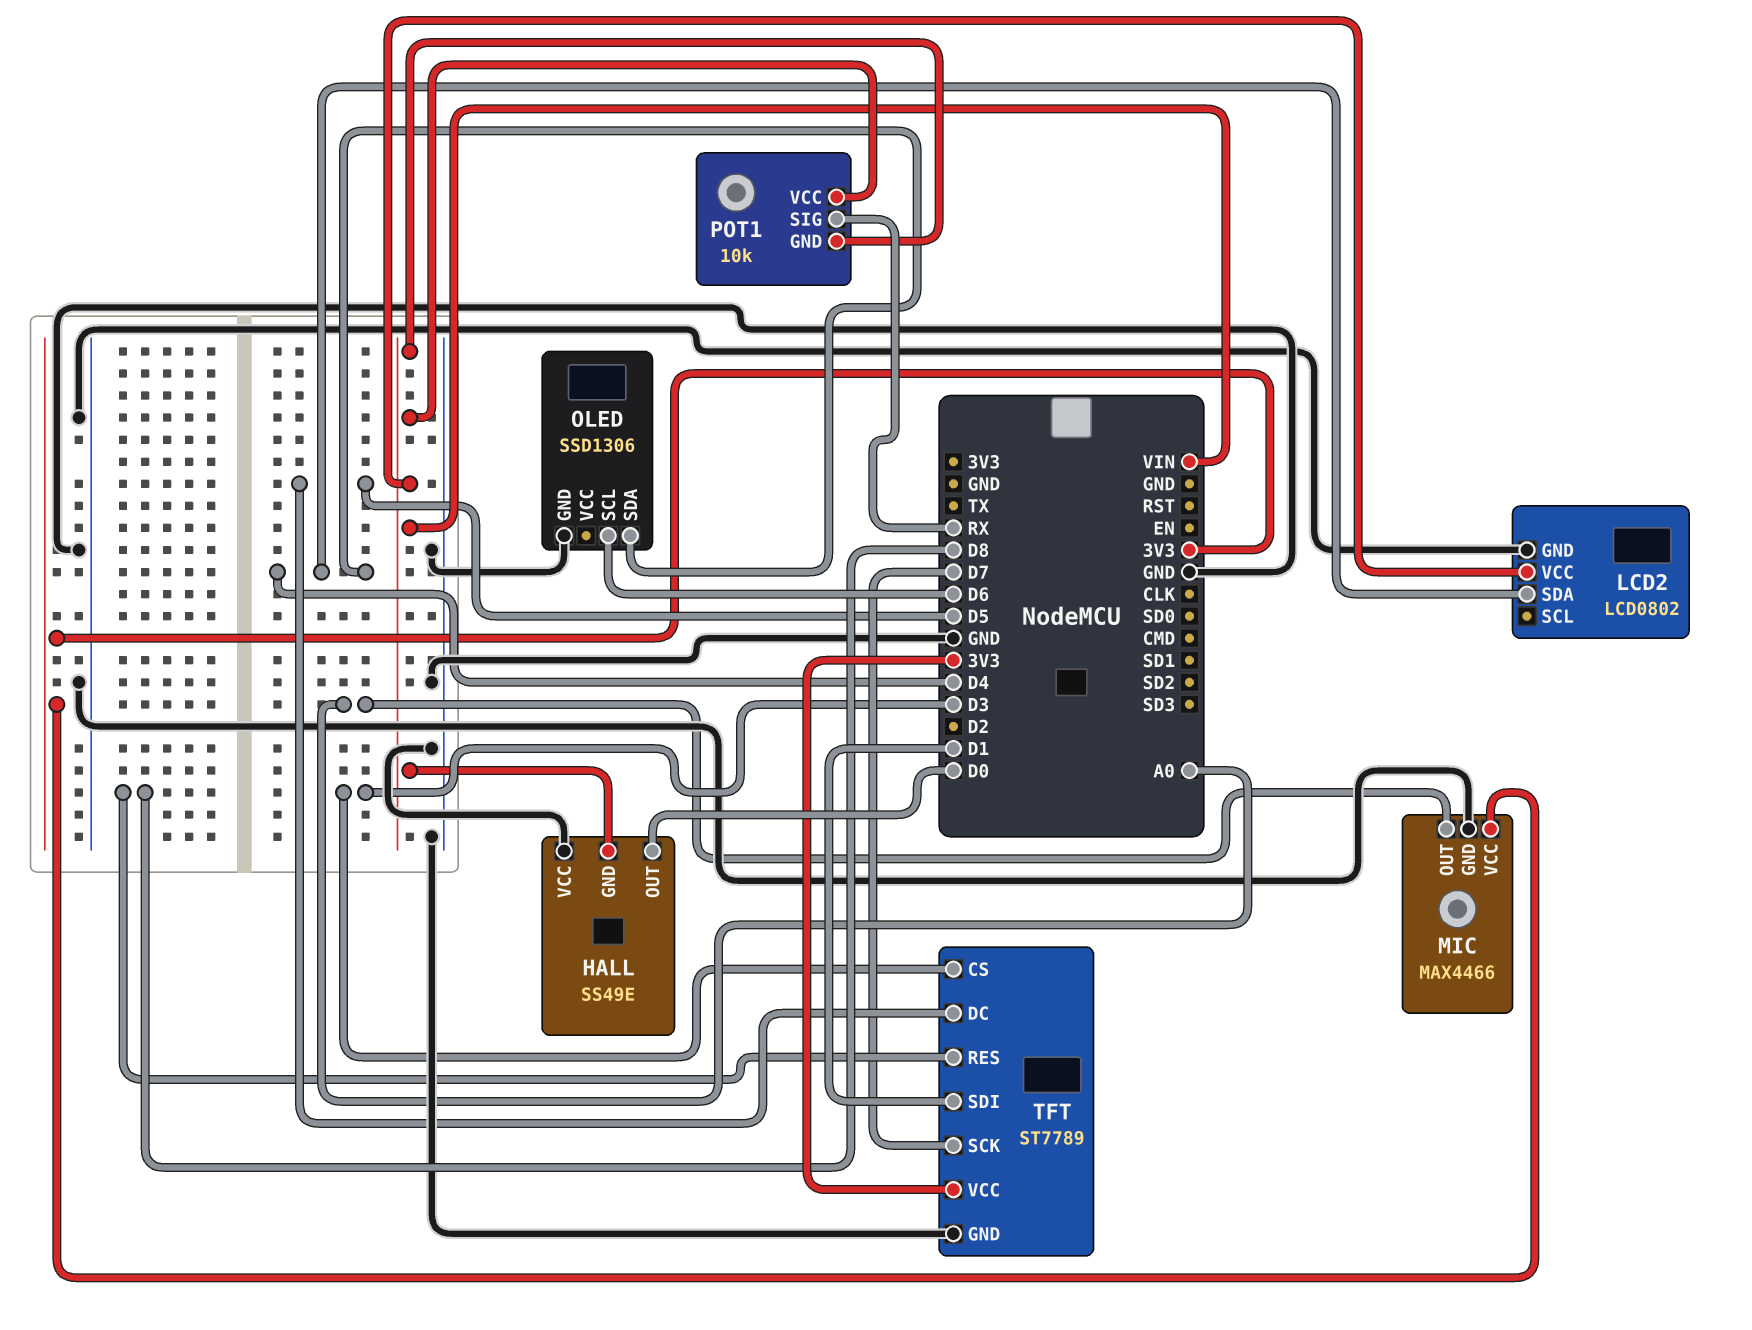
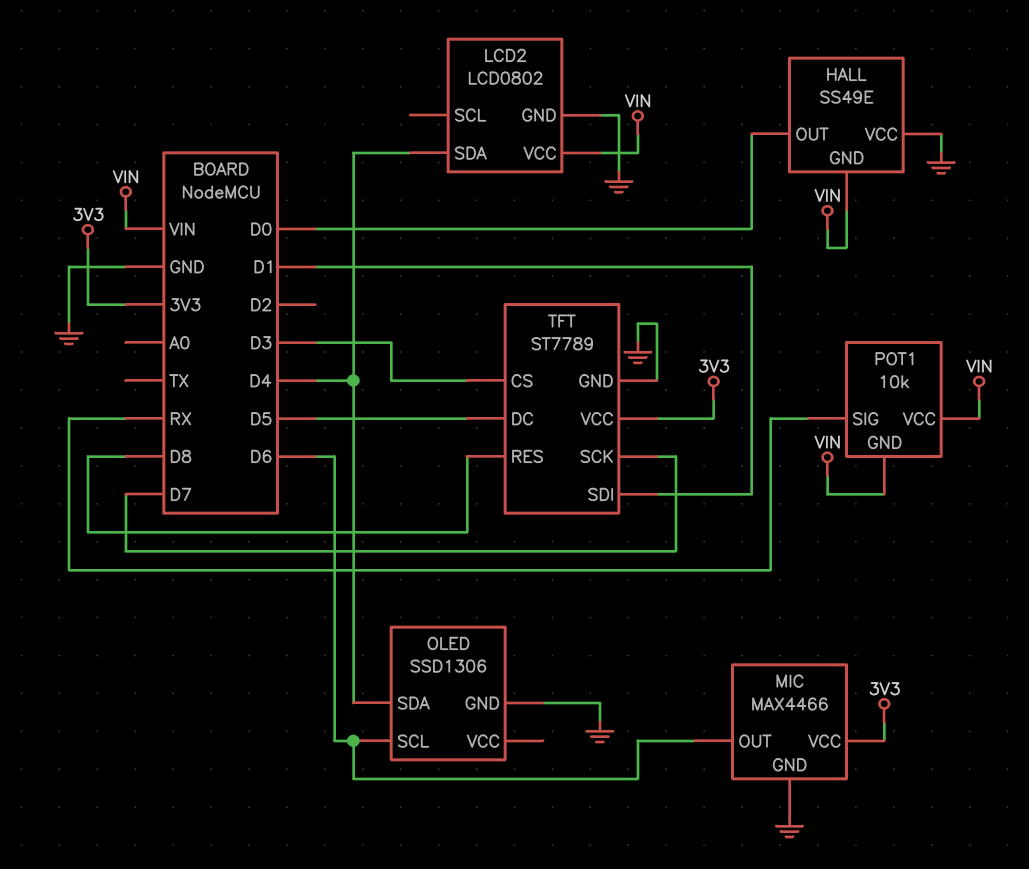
MIC pin OUT: A0 -> D6

